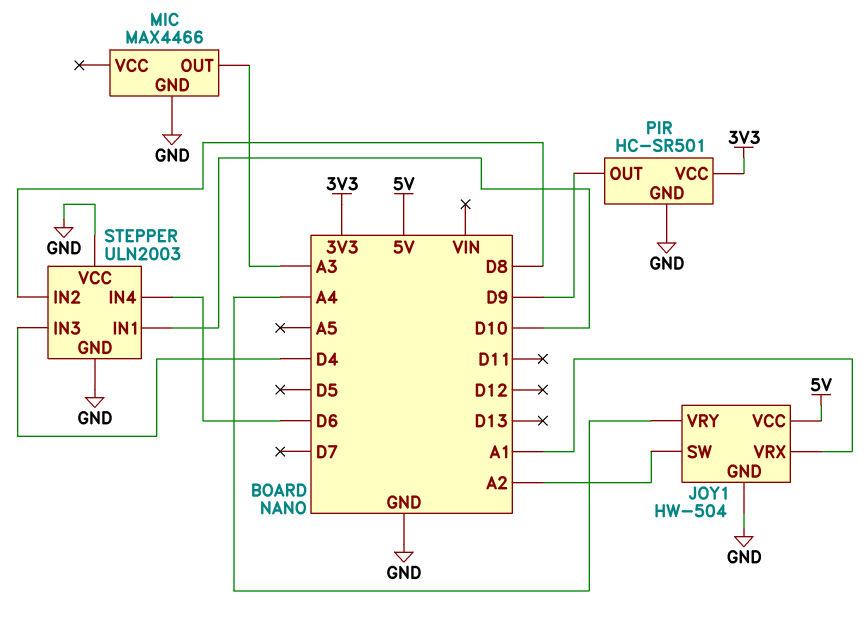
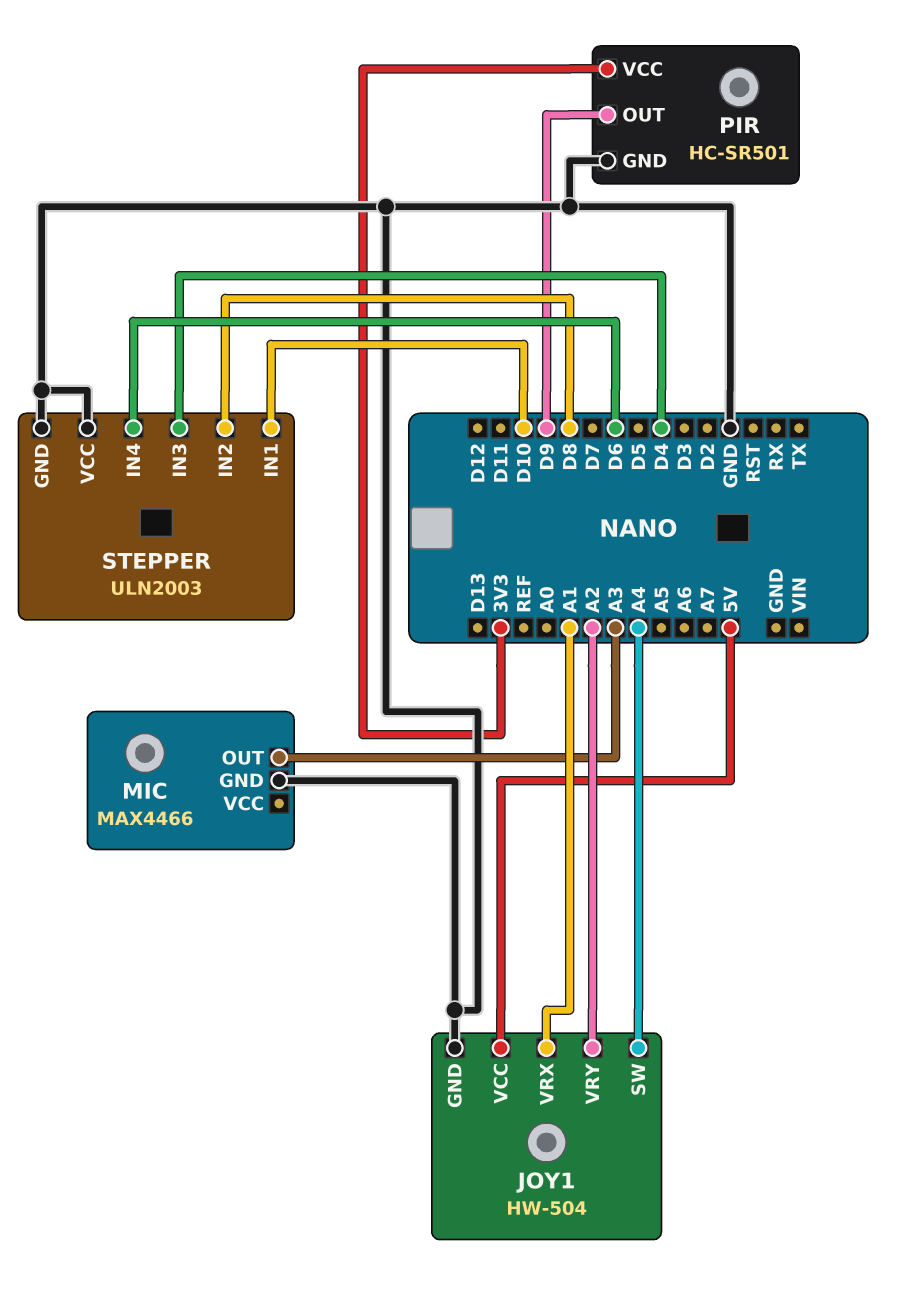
JOY1 pin SW: A2 -> A4
JOY1 pin VRY: A4 -> A2

